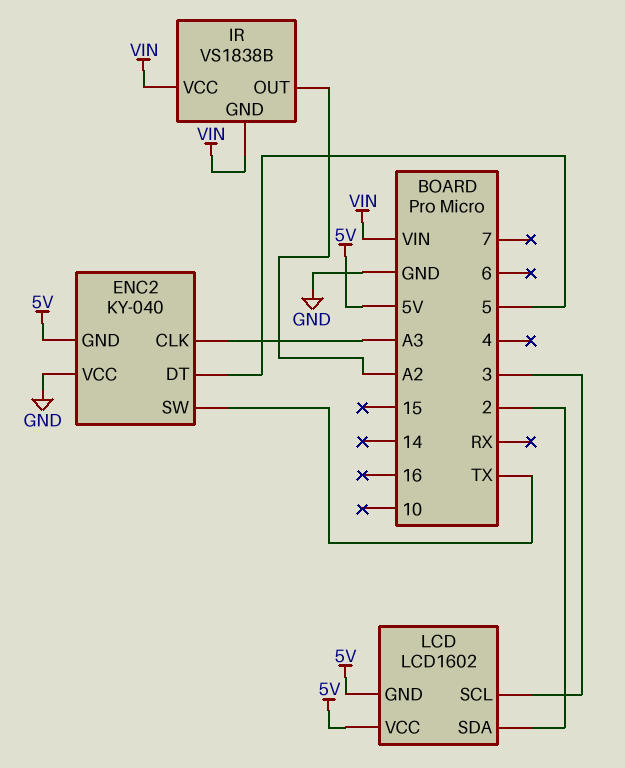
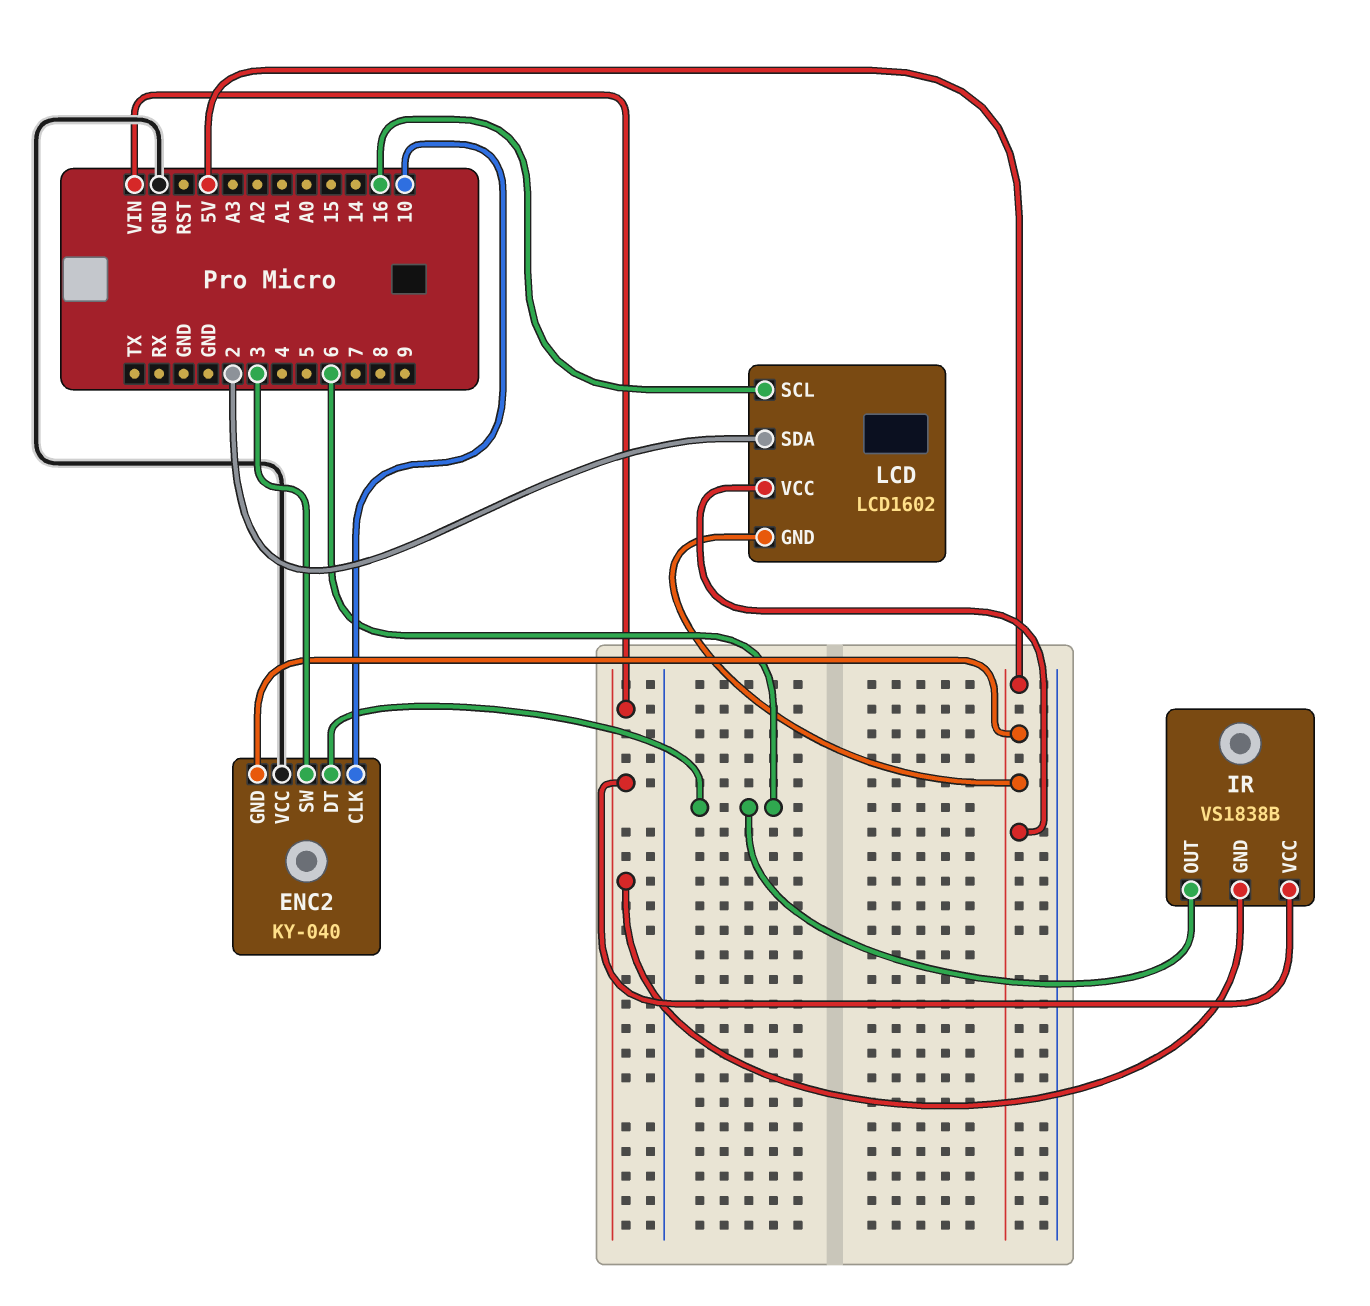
ENC2 pin CLK: A3 -> 10
ENC2 pin DT: 5 -> 6
ENC2 pin SW: TX -> 3
IR pin OUT: A2 -> 6
LCD pin SCL: 3 -> 16

